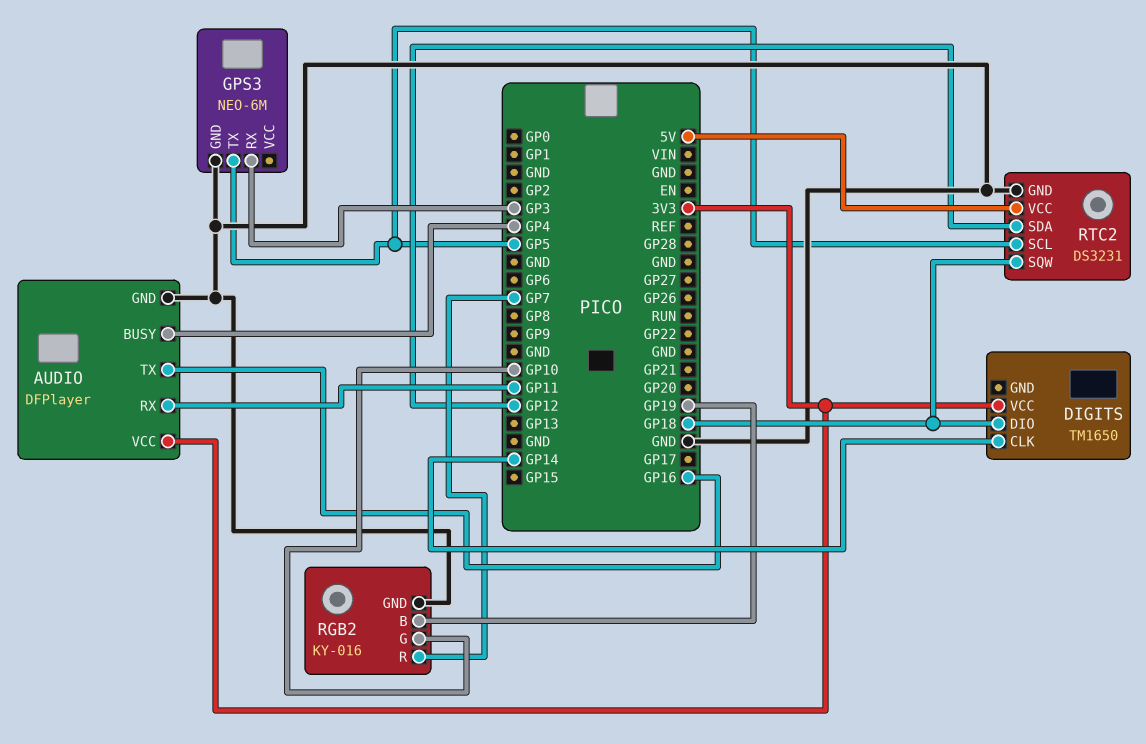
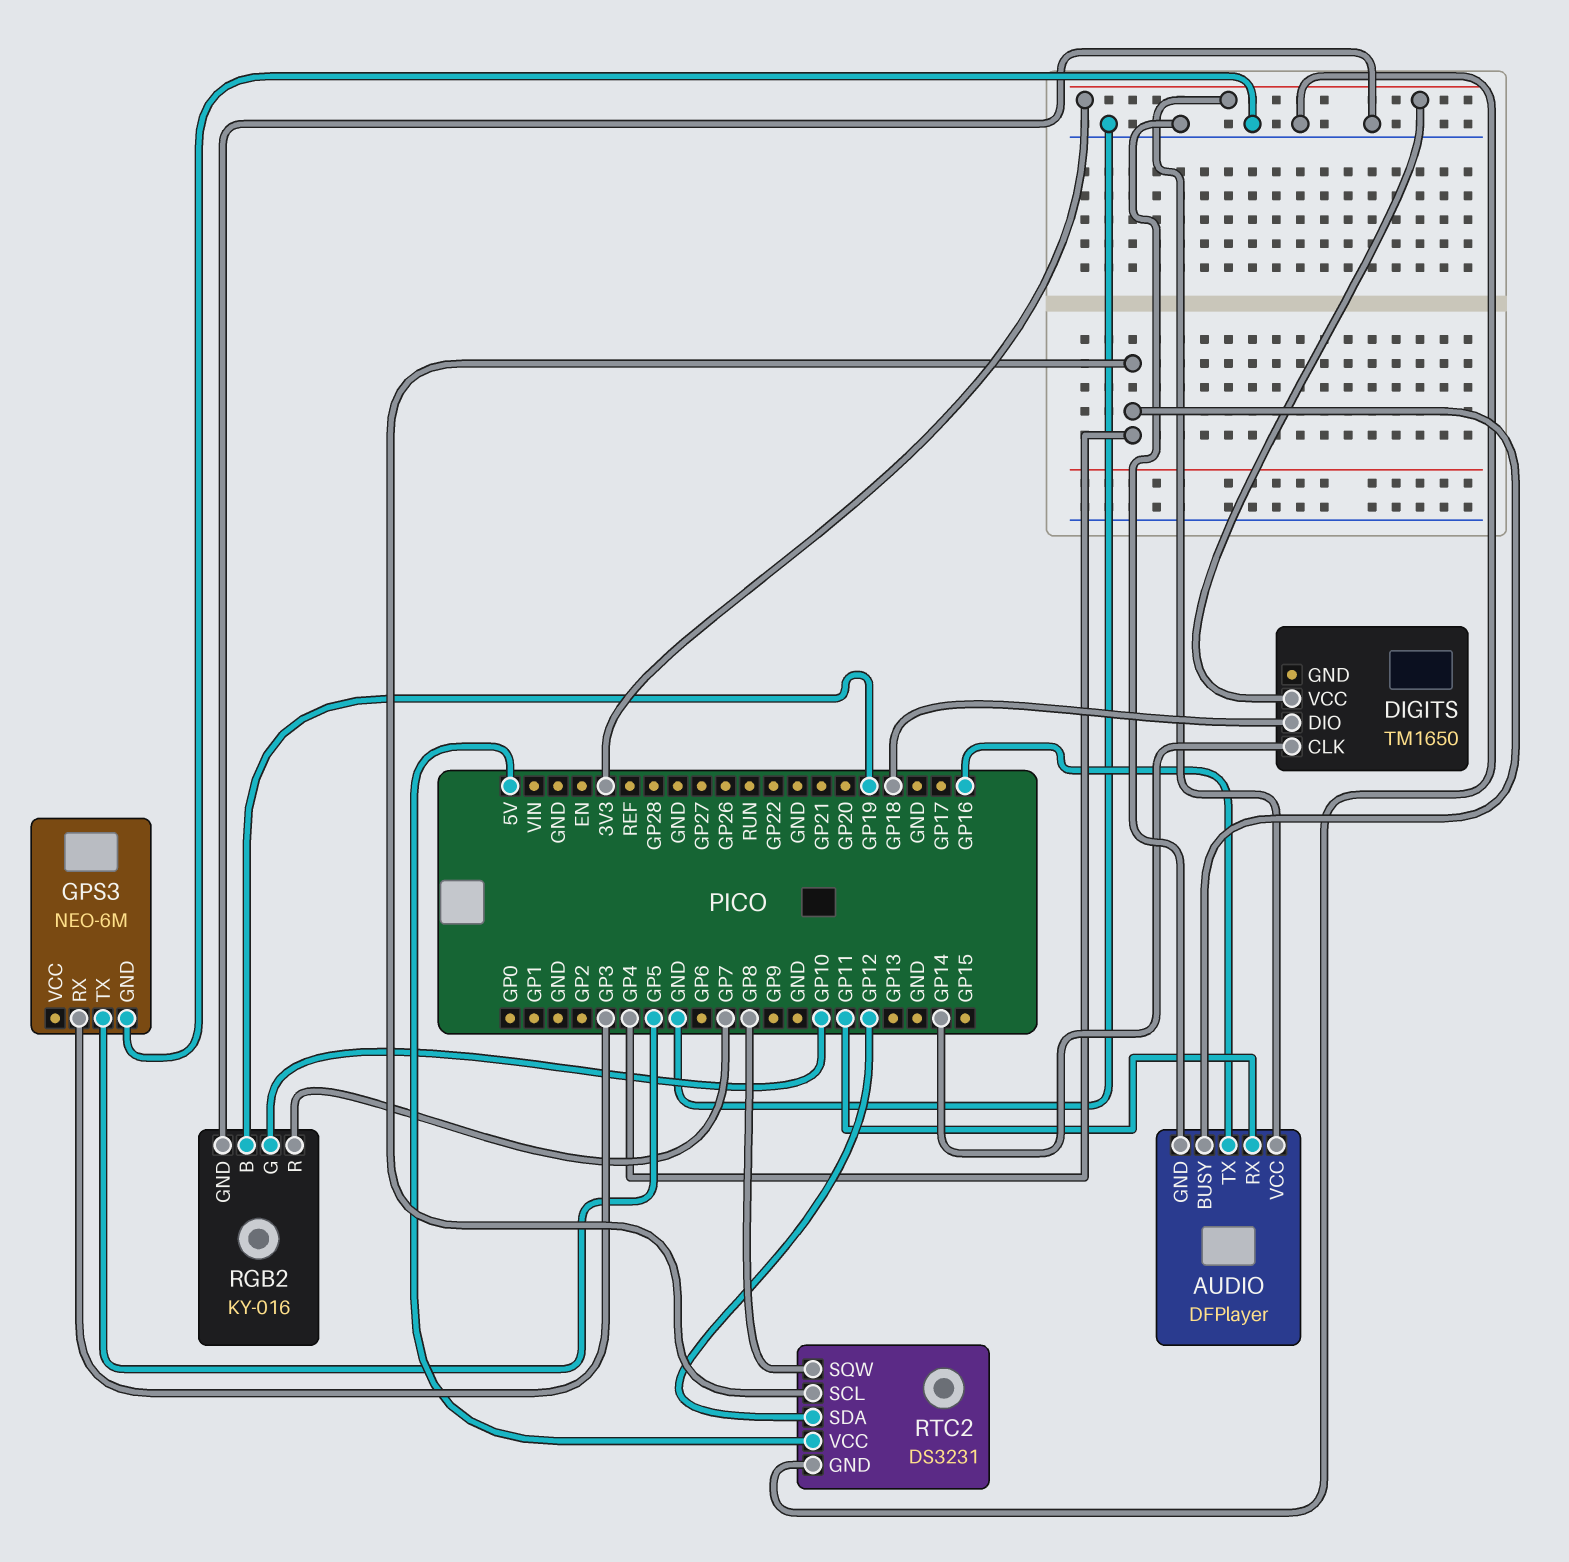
RTC2 pin SCL: GP5 -> GP4
RTC2 pin SQW: GP18 -> GP8

